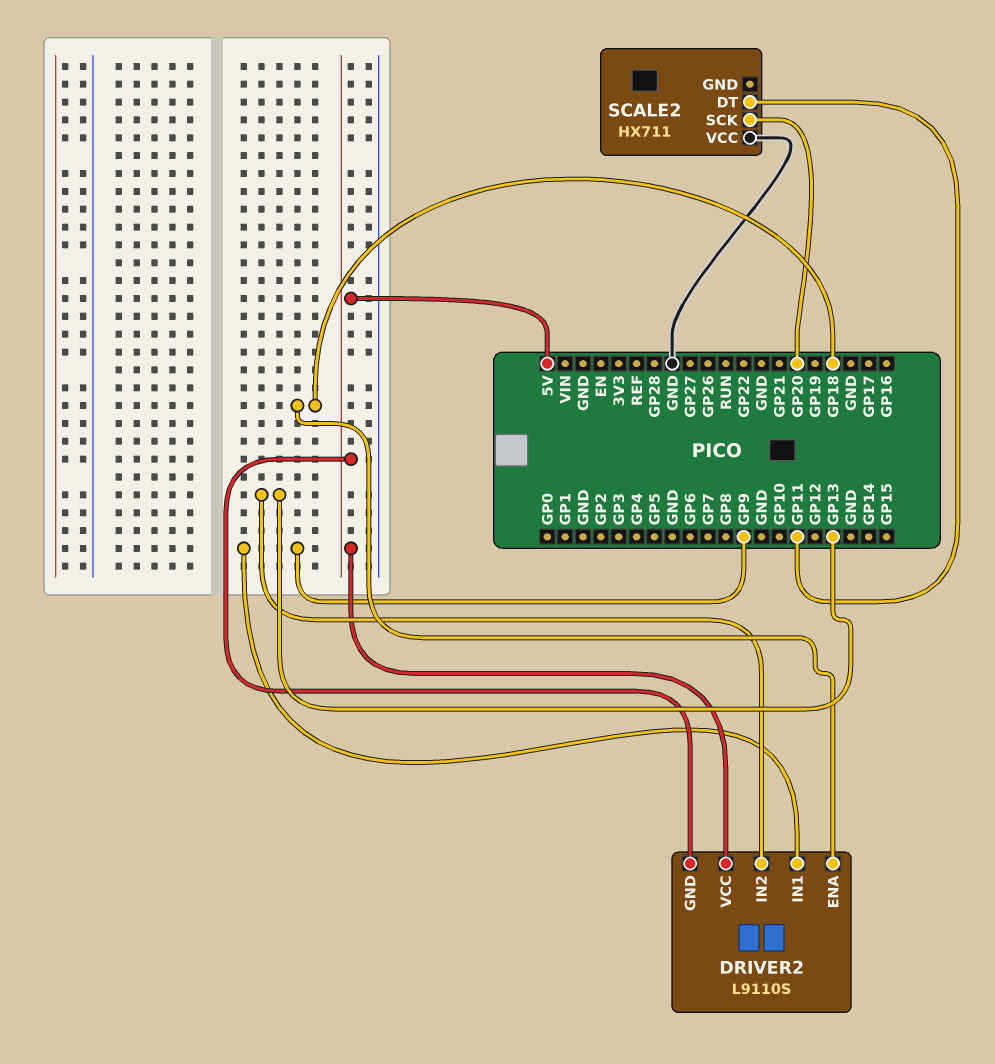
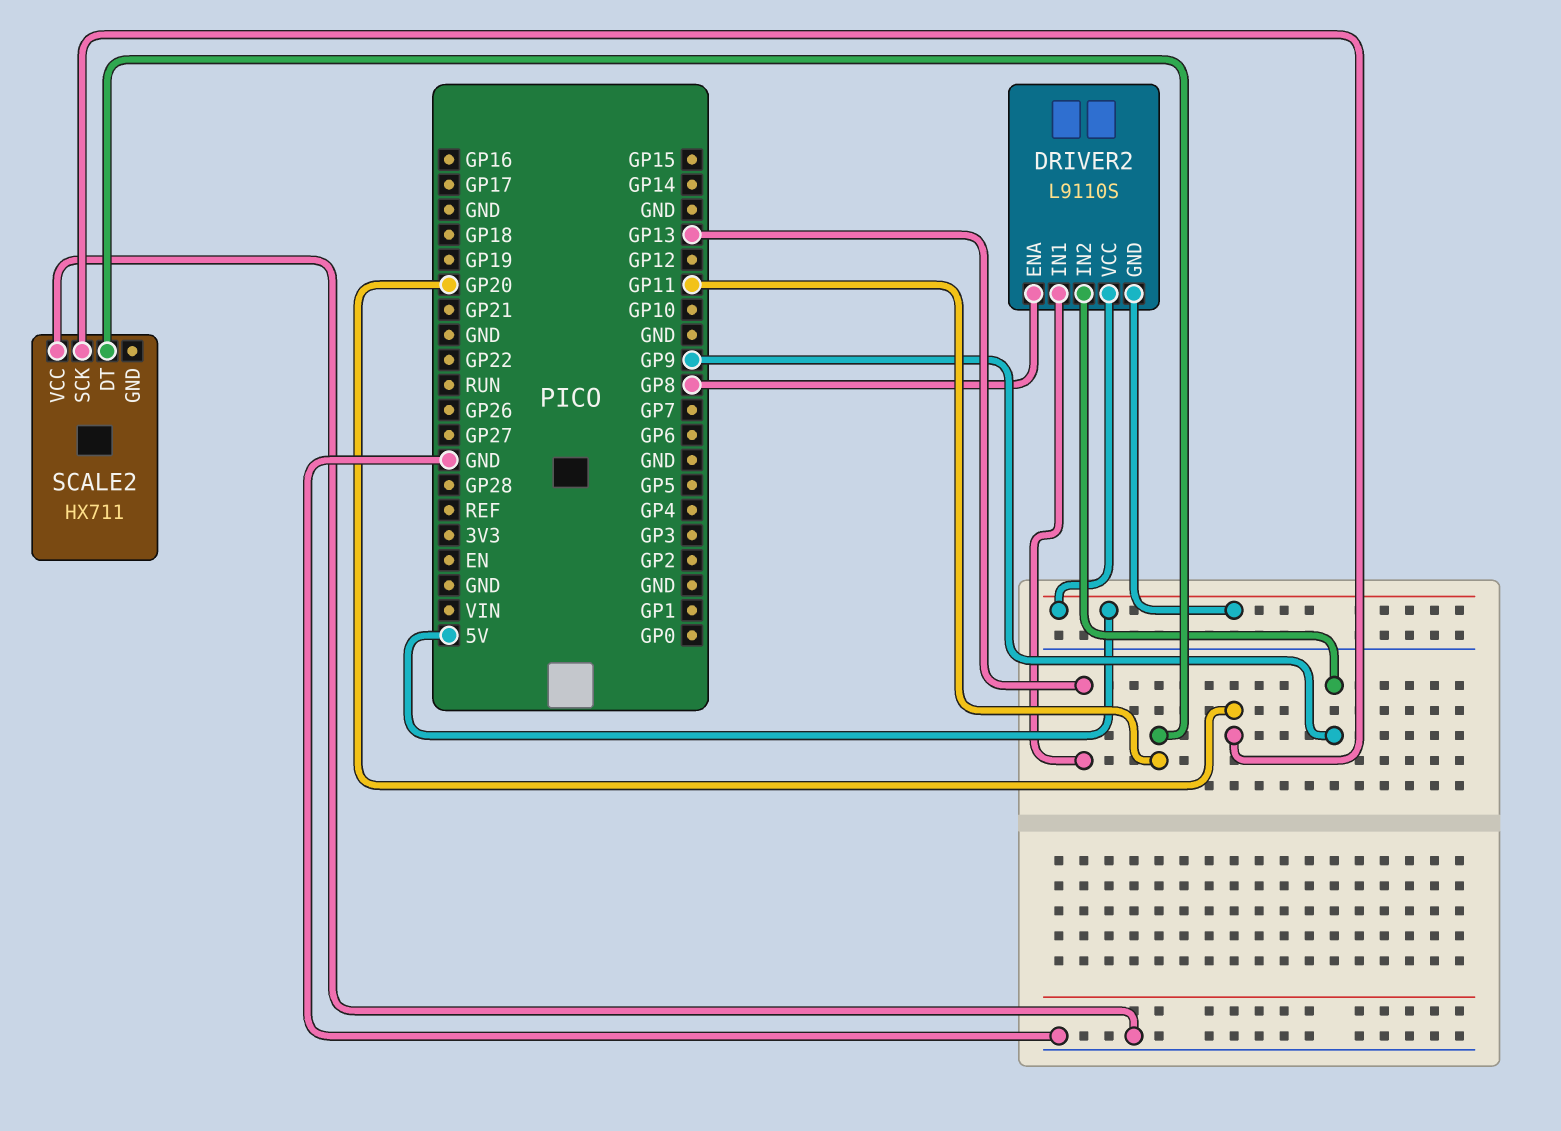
DRIVER2 pin ENA: GP18 -> GP8
DRIVER2 pin IN1: GP9 -> GP13
DRIVER2 pin IN2: GP13 -> GP9

